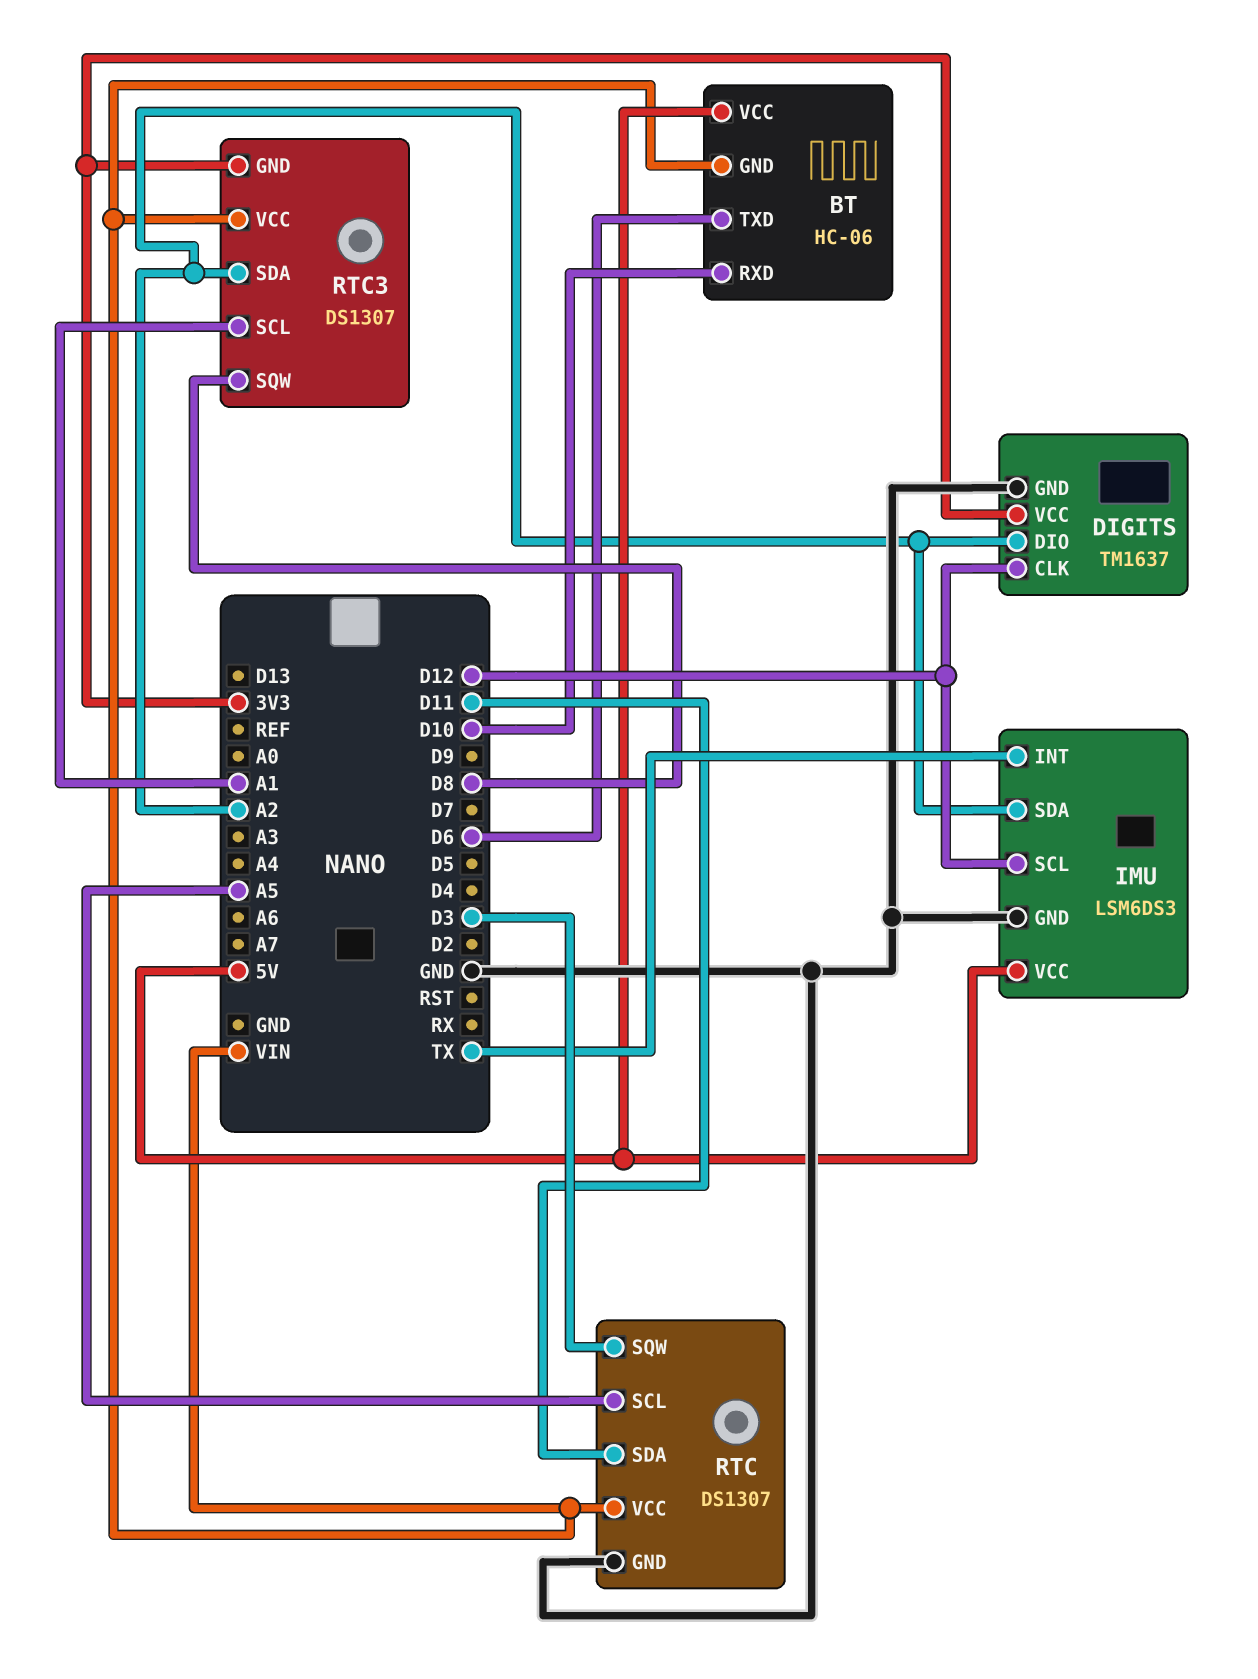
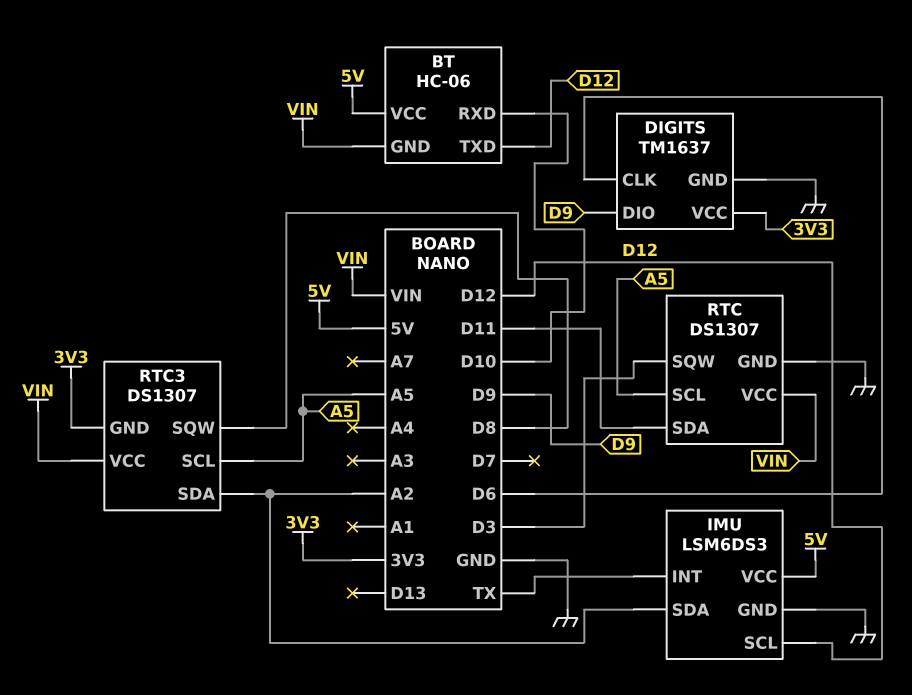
BT pin TXD: D6 -> D12
DIGITS pin CLK: D12 -> D6
DIGITS pin DIO: A2 -> D9
RTC3 pin SCL: A1 -> A5

